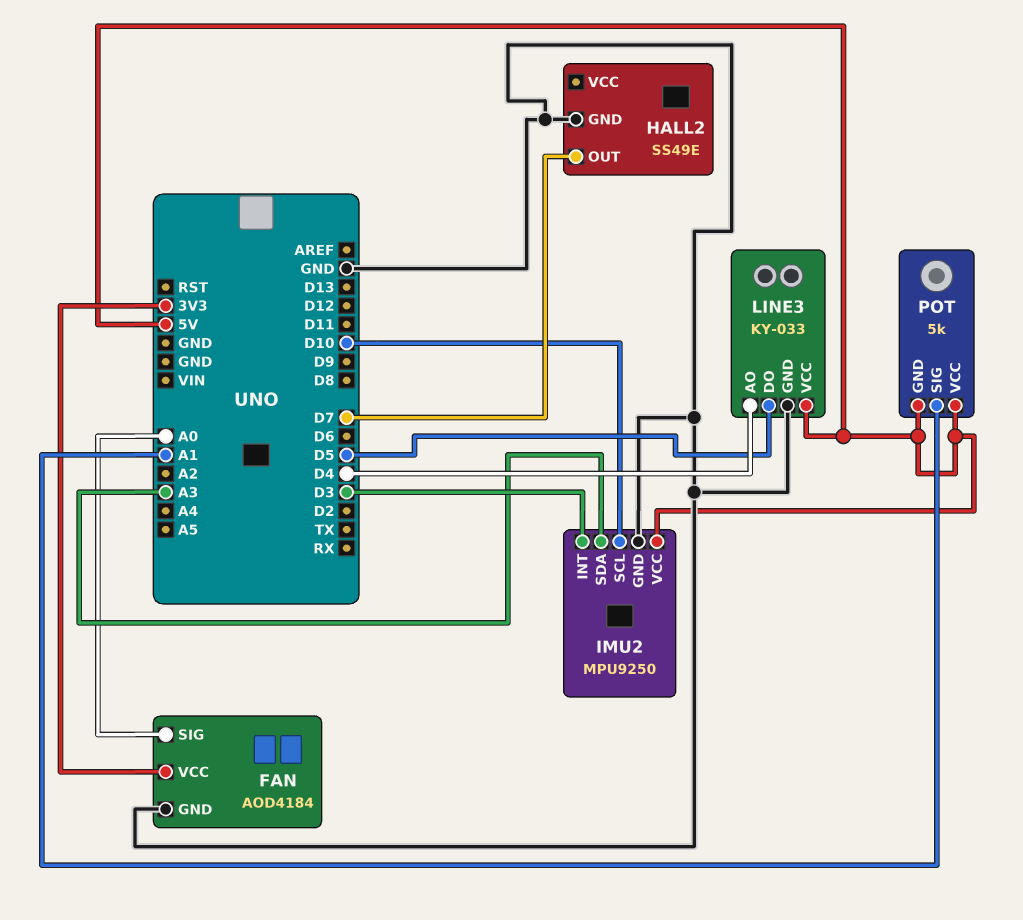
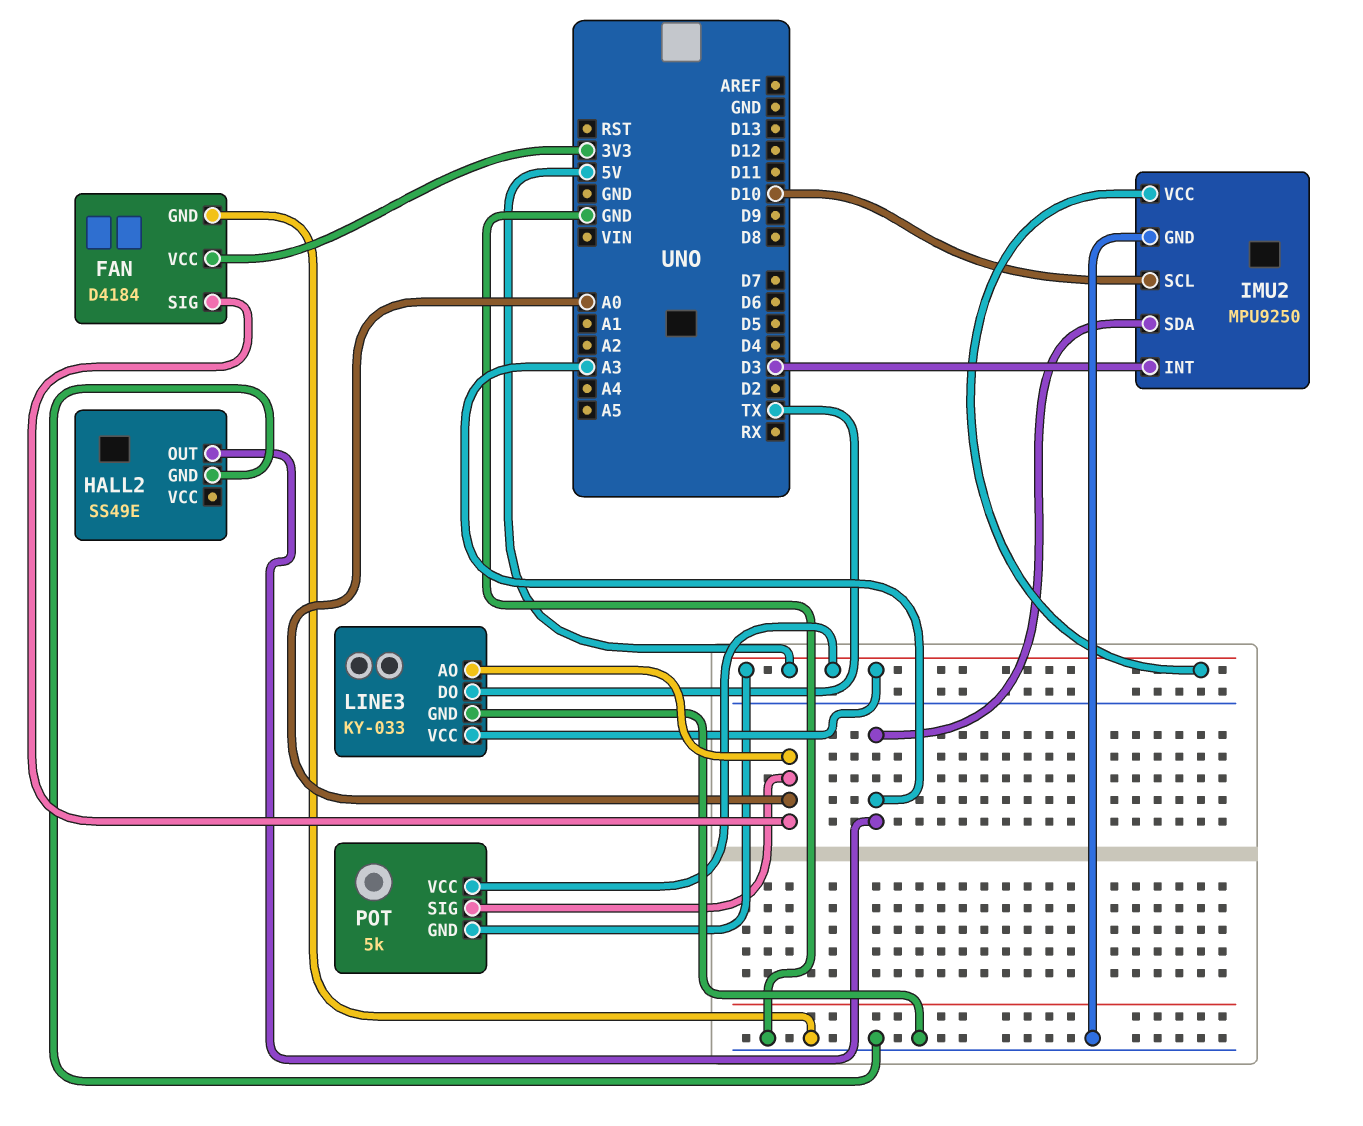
FAN: AOD4184 -> D4184
HALL2 pin OUT: D7 -> A3
LINE3 pin AO: D4 -> A0
LINE3 pin DO: D5 -> TX
POT pin SIG: A1 -> A0

